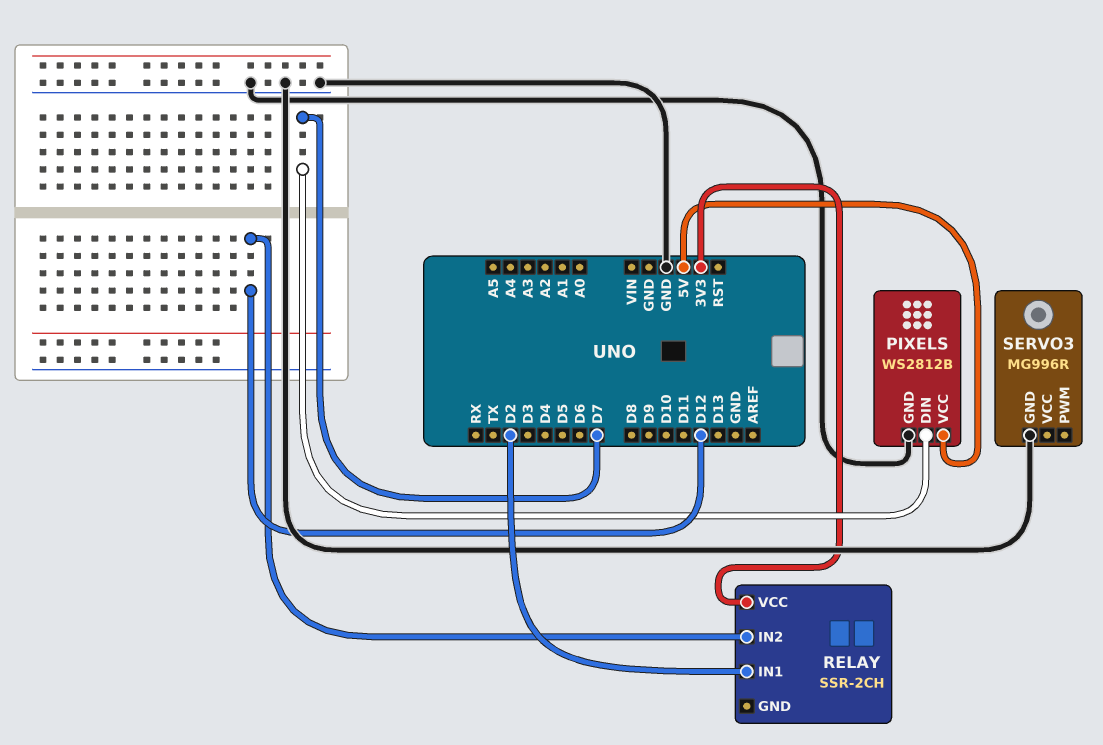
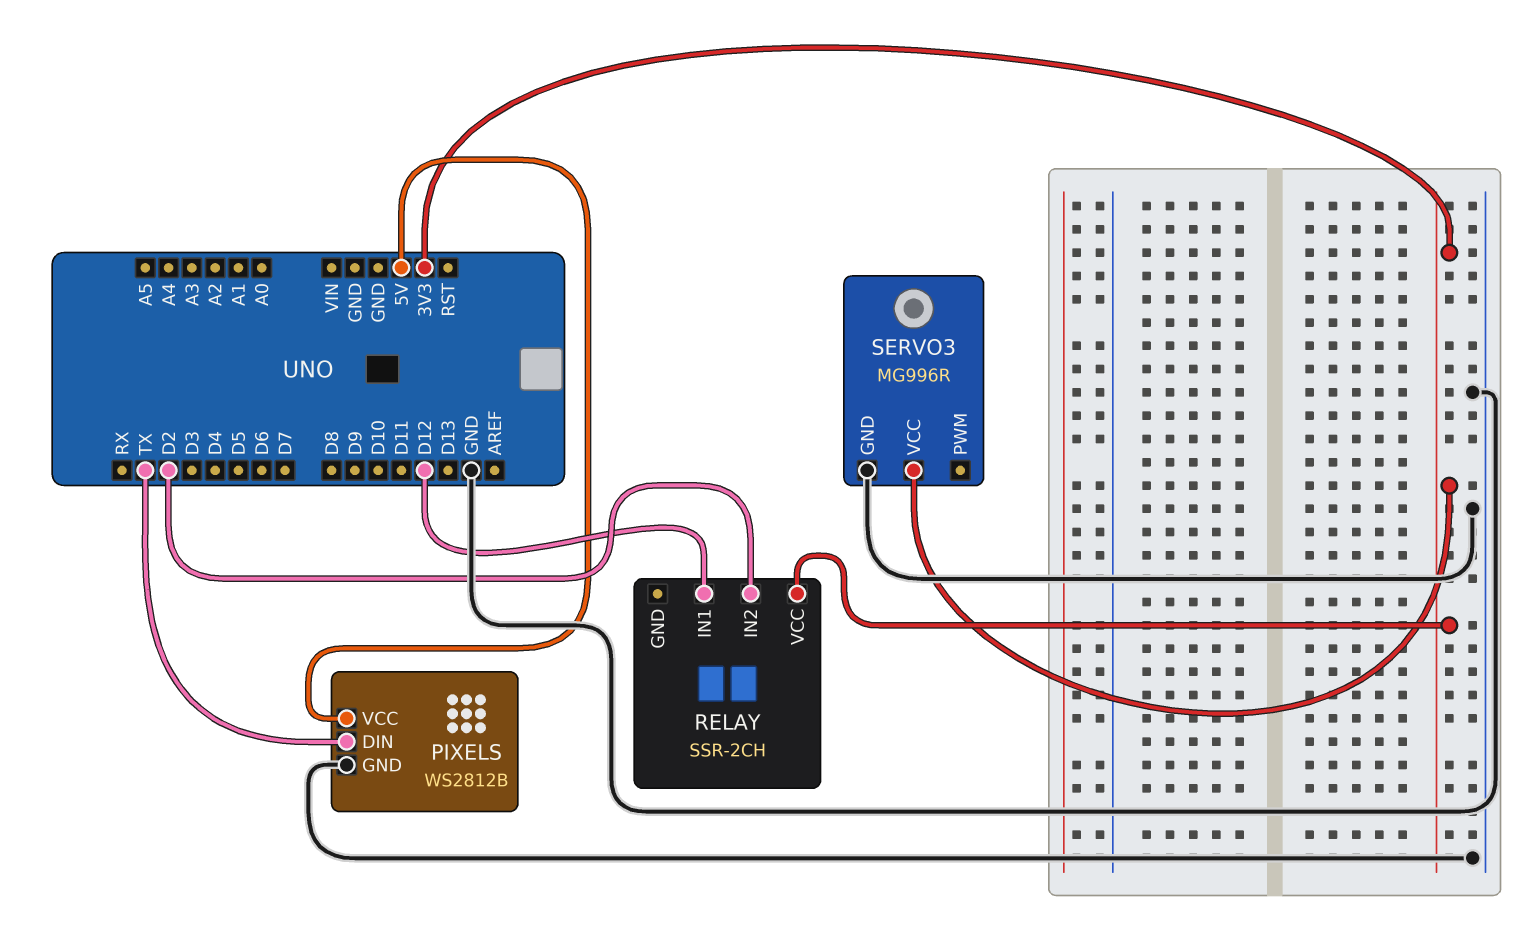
PIXELS pin DIN: D7 -> TX
RELAY pin IN1: D2 -> D12
RELAY pin IN2: D12 -> D2
SERVO3 pin VCC: none -> 3V3

